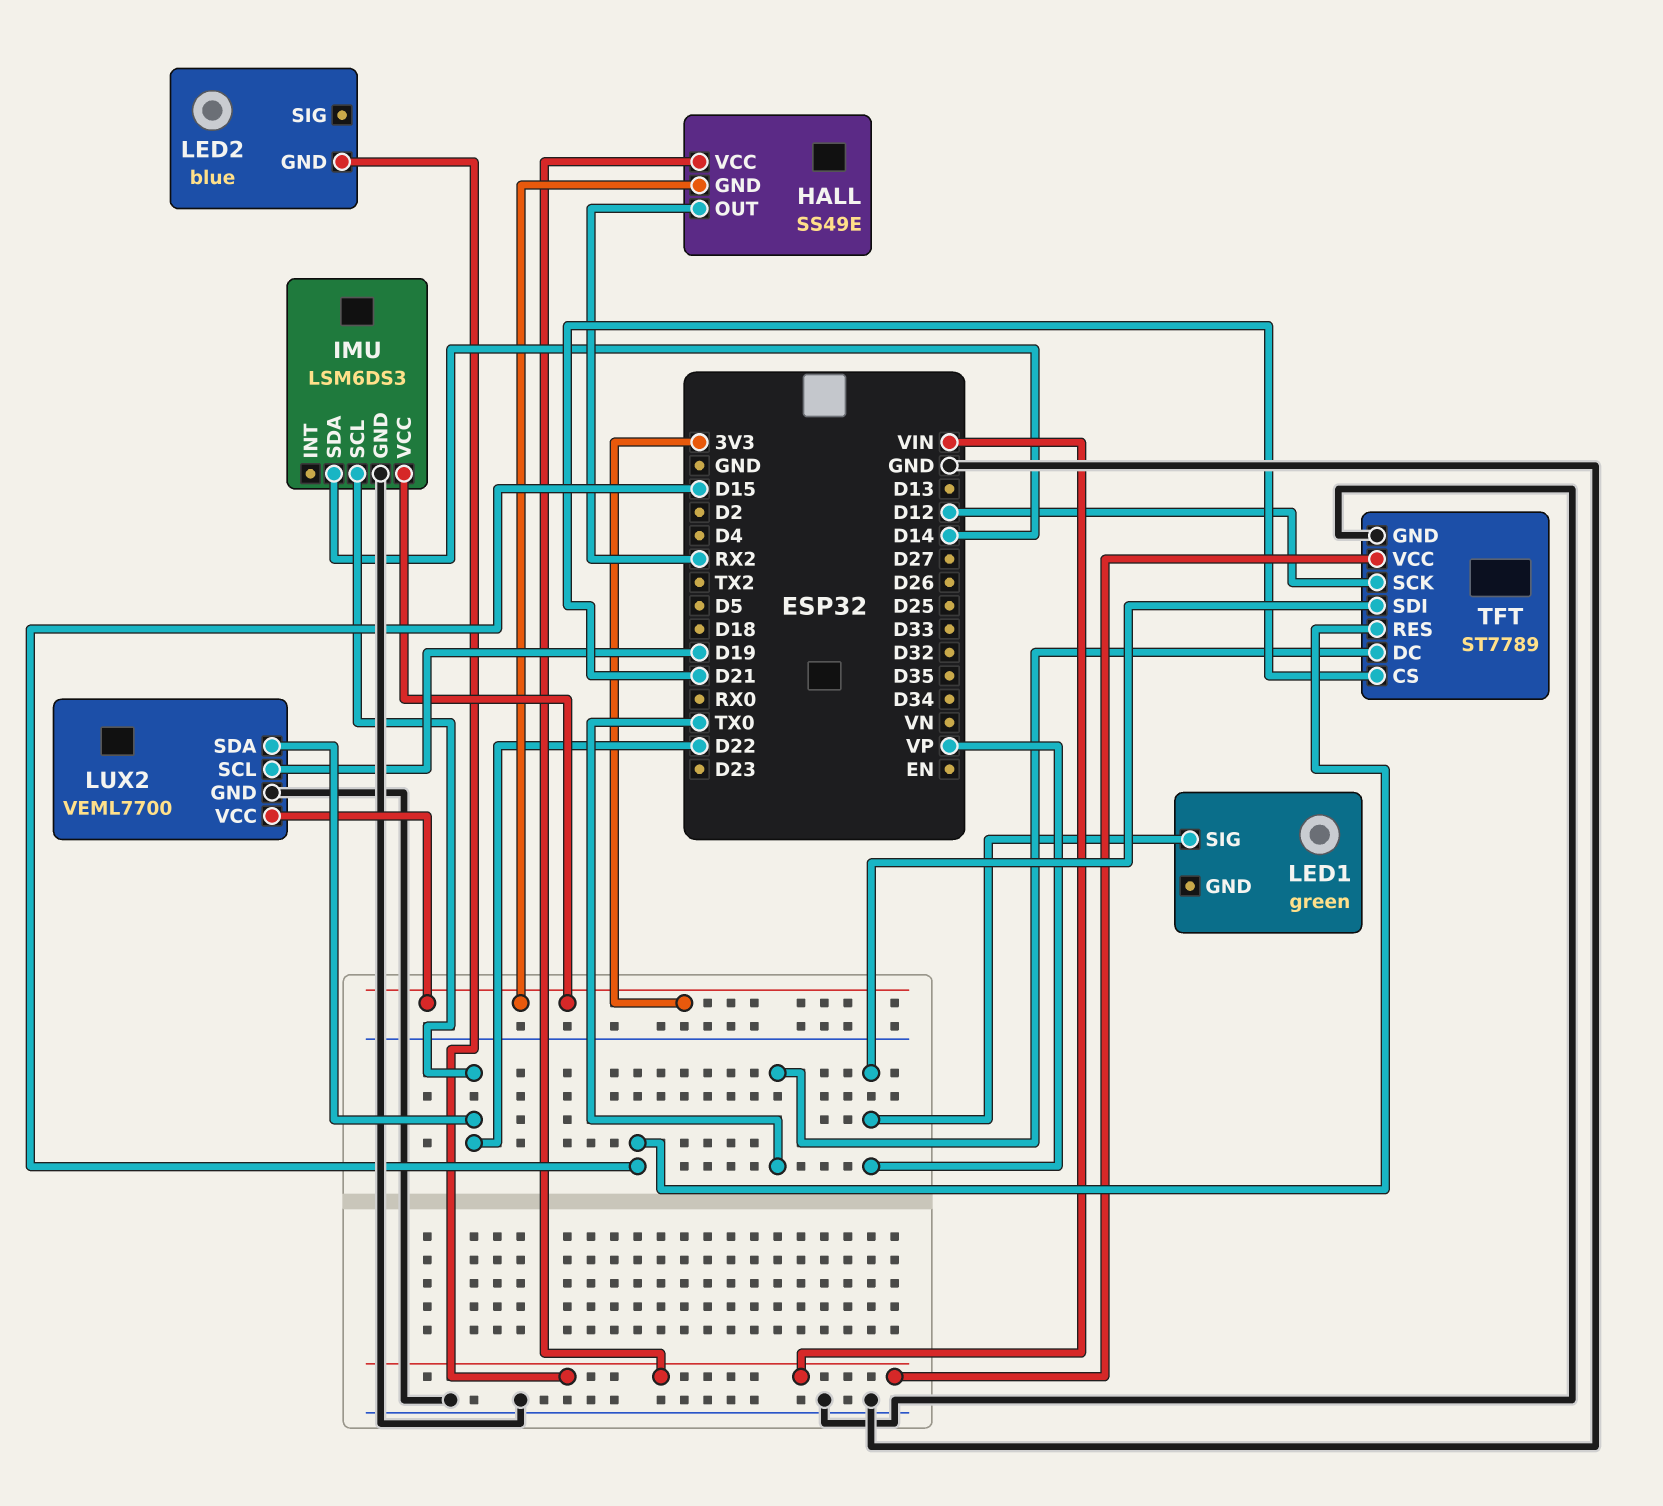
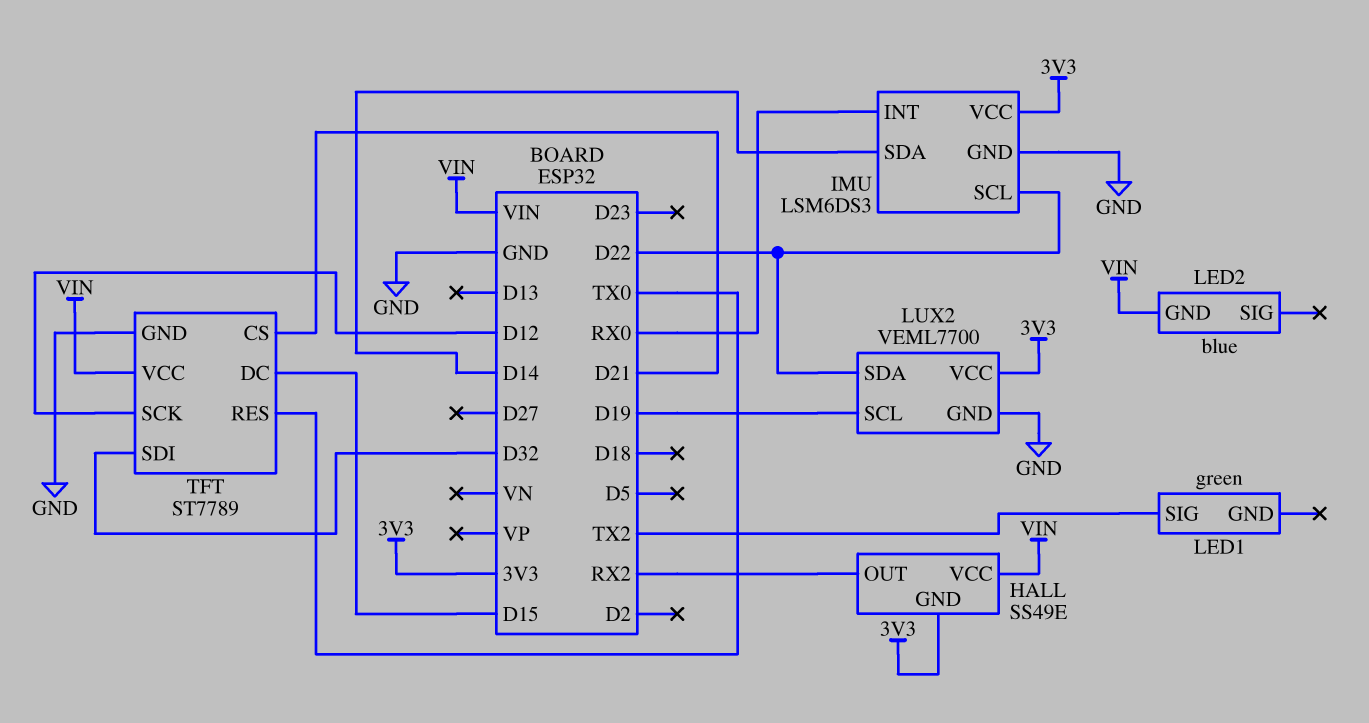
IMU pin INT: none -> RX0
LED1 pin SIG: VP -> TX2
TFT pin DC: TX0 -> D15
TFT pin RES: D15 -> TX0
TFT pin SDI: VP -> D32

